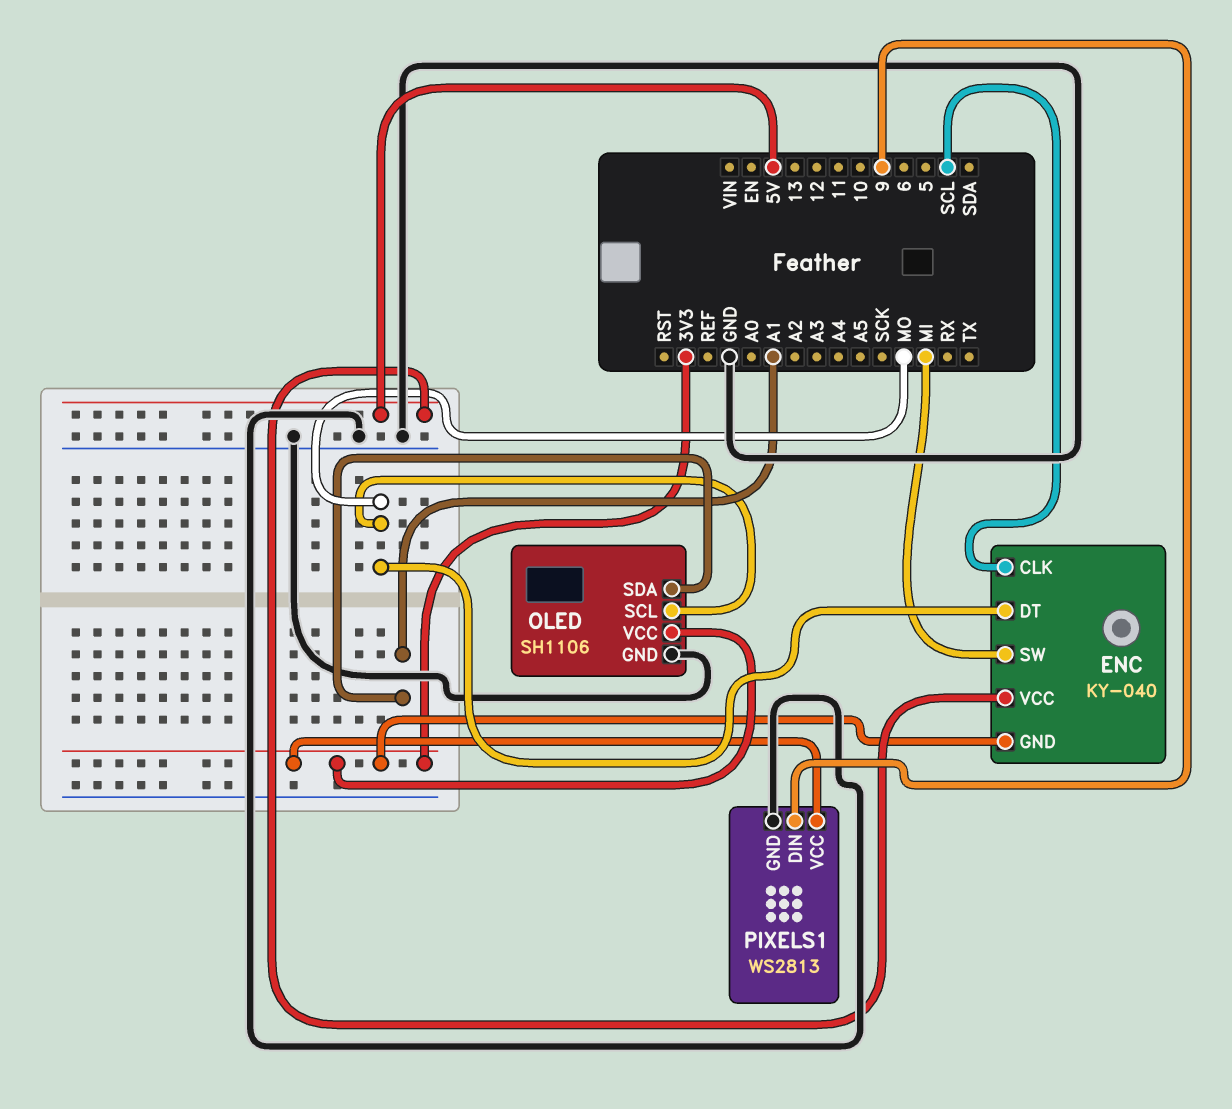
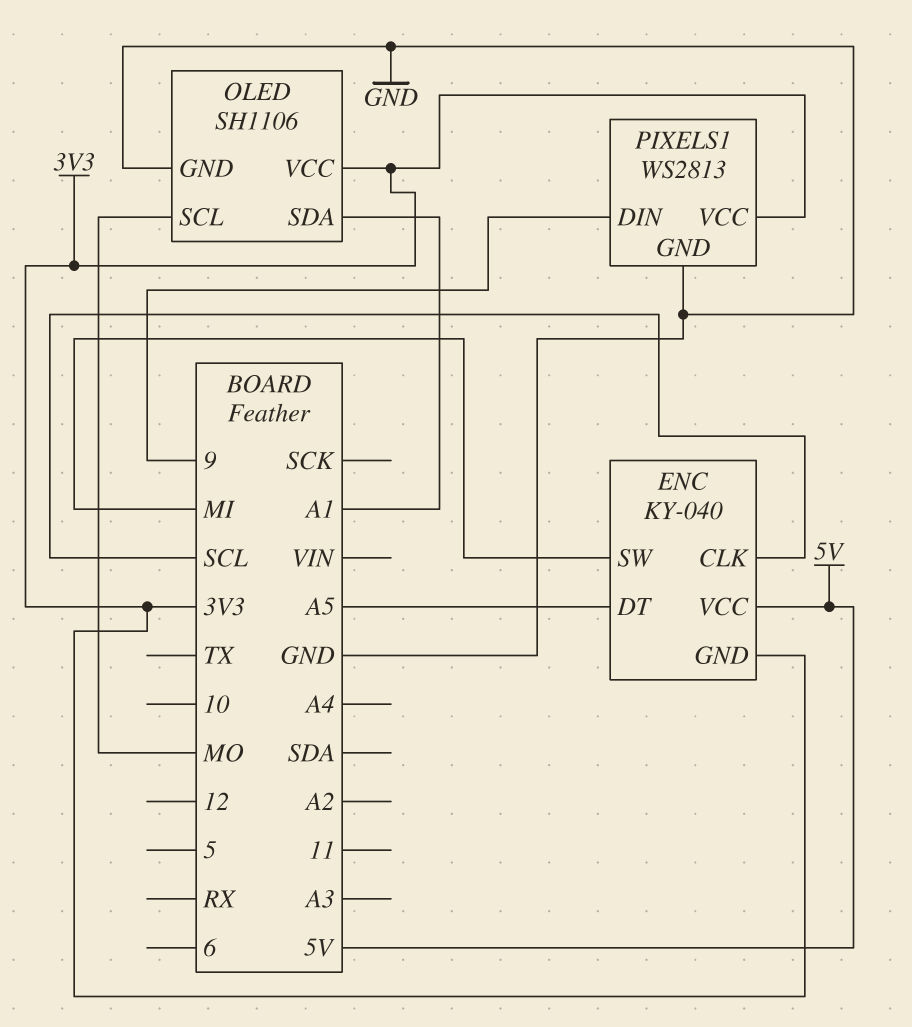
ENC pin DT: MO -> A5

